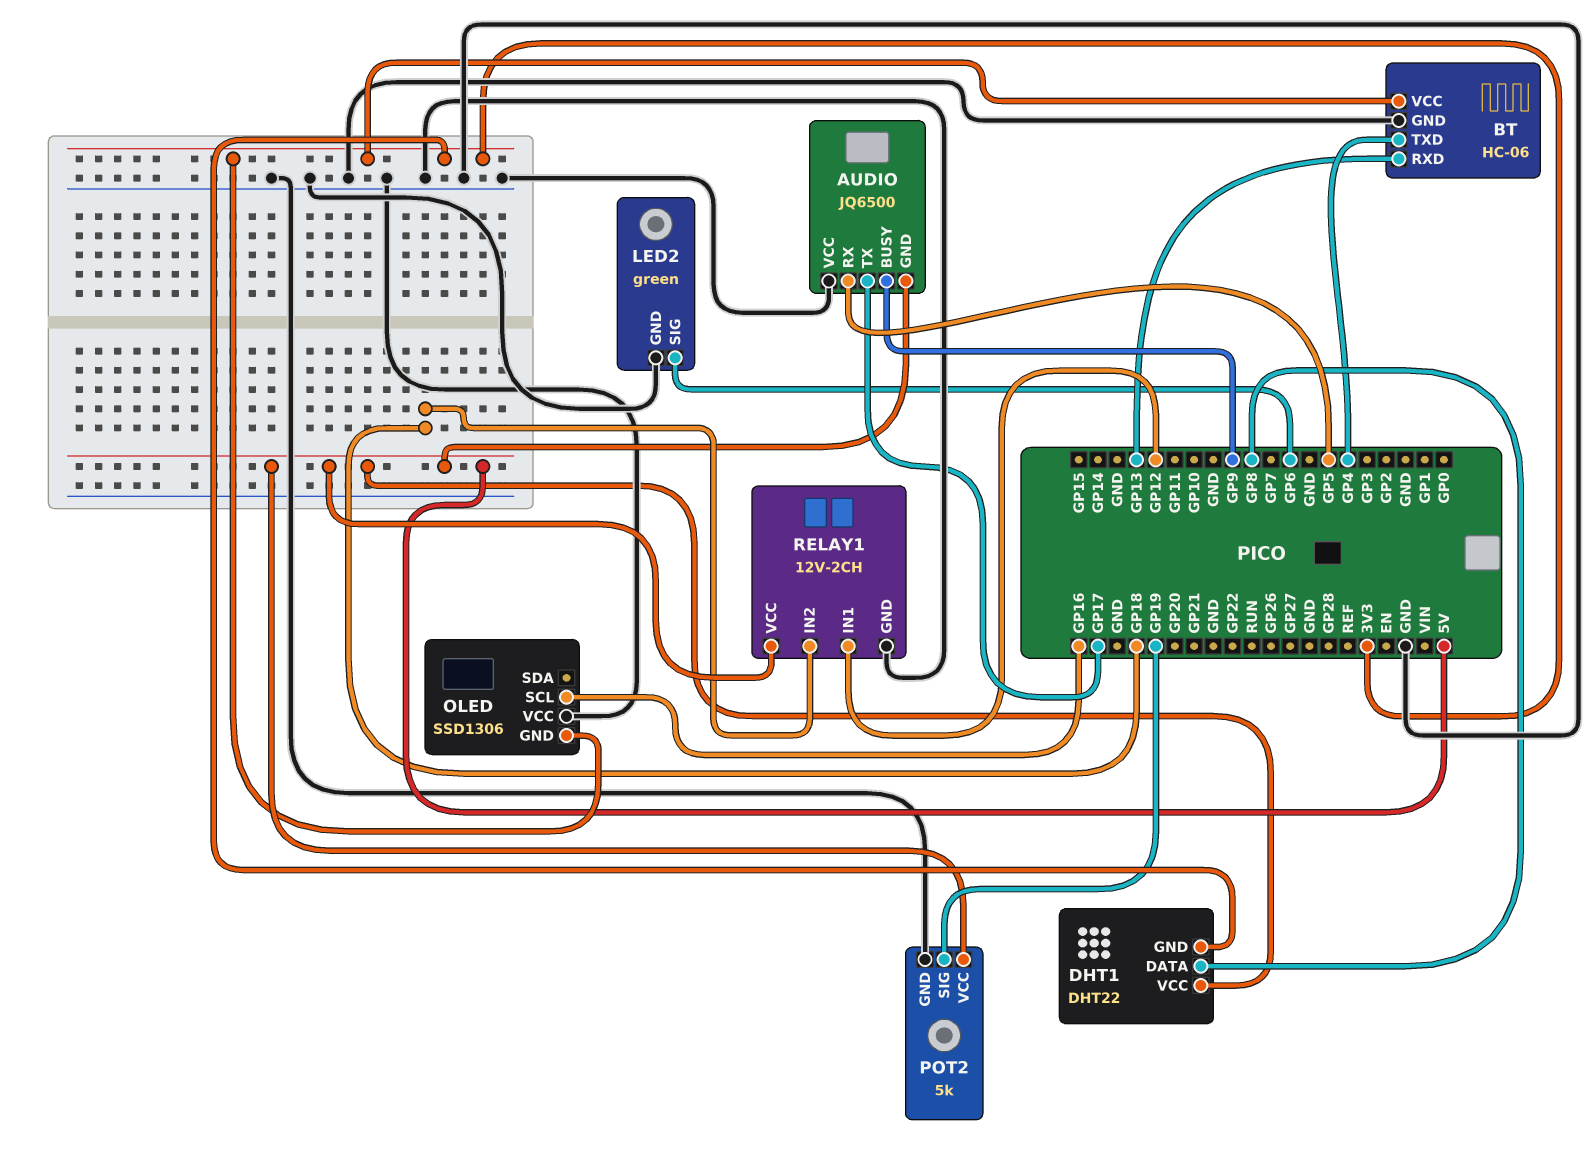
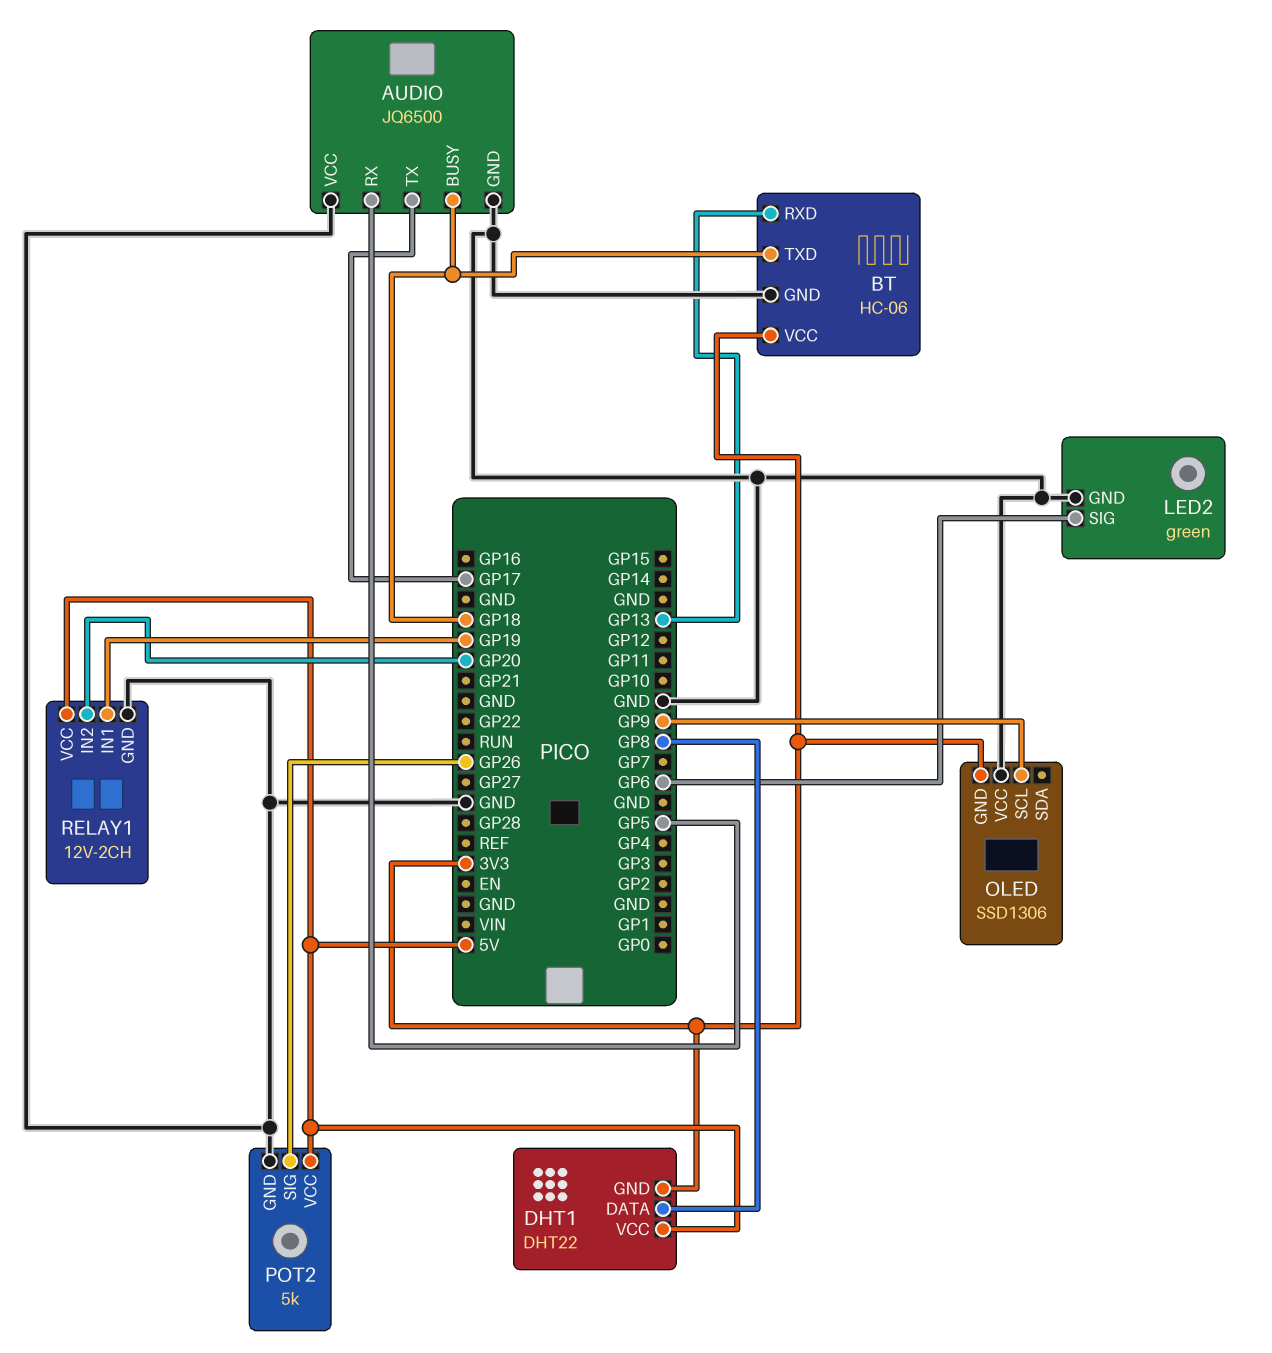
AUDIO pin BUSY: GP9 -> GP18
AUDIO pin GND: 5V -> GND
BT pin TXD: GP4 -> GP18
OLED pin SCL: GP16 -> GP9
POT2 pin SIG: GP19 -> GP26
RELAY1 pin IN1: GP12 -> GP19
RELAY1 pin IN2: GP18 -> GP20

